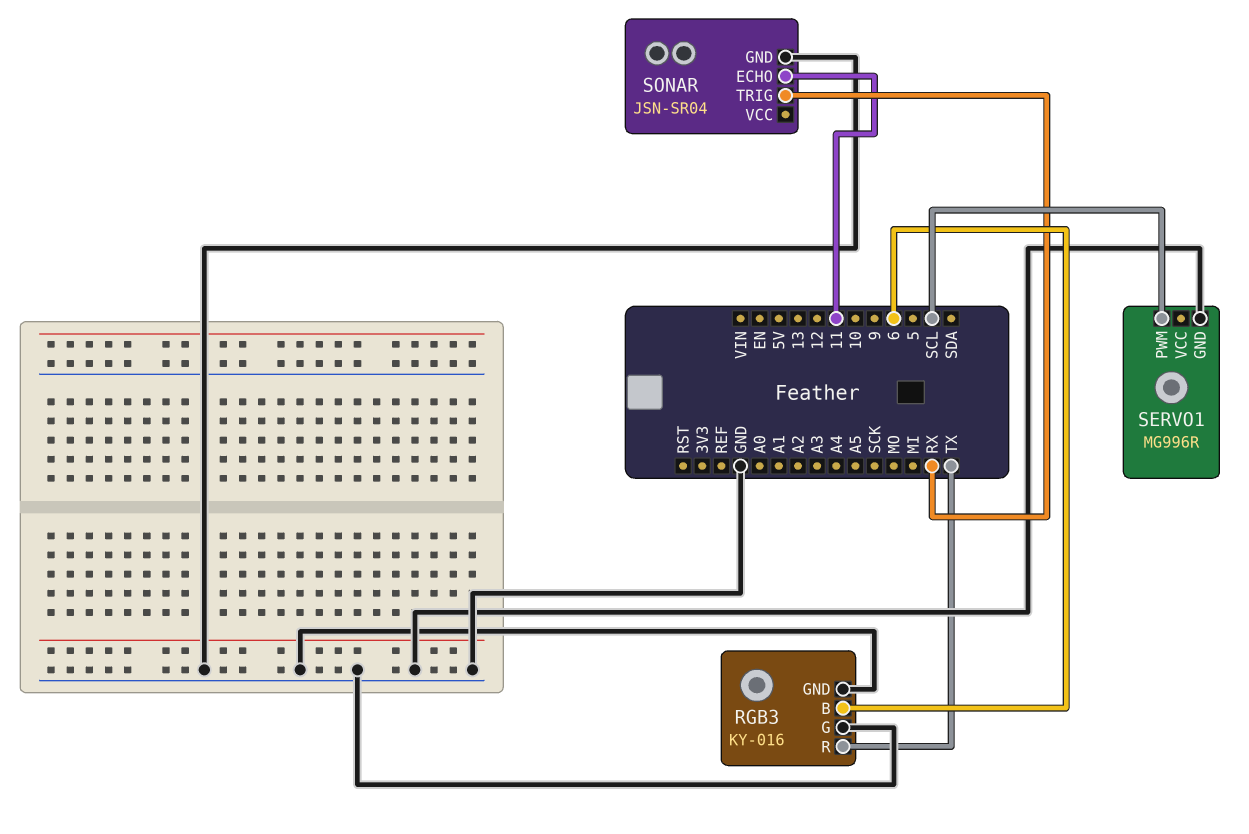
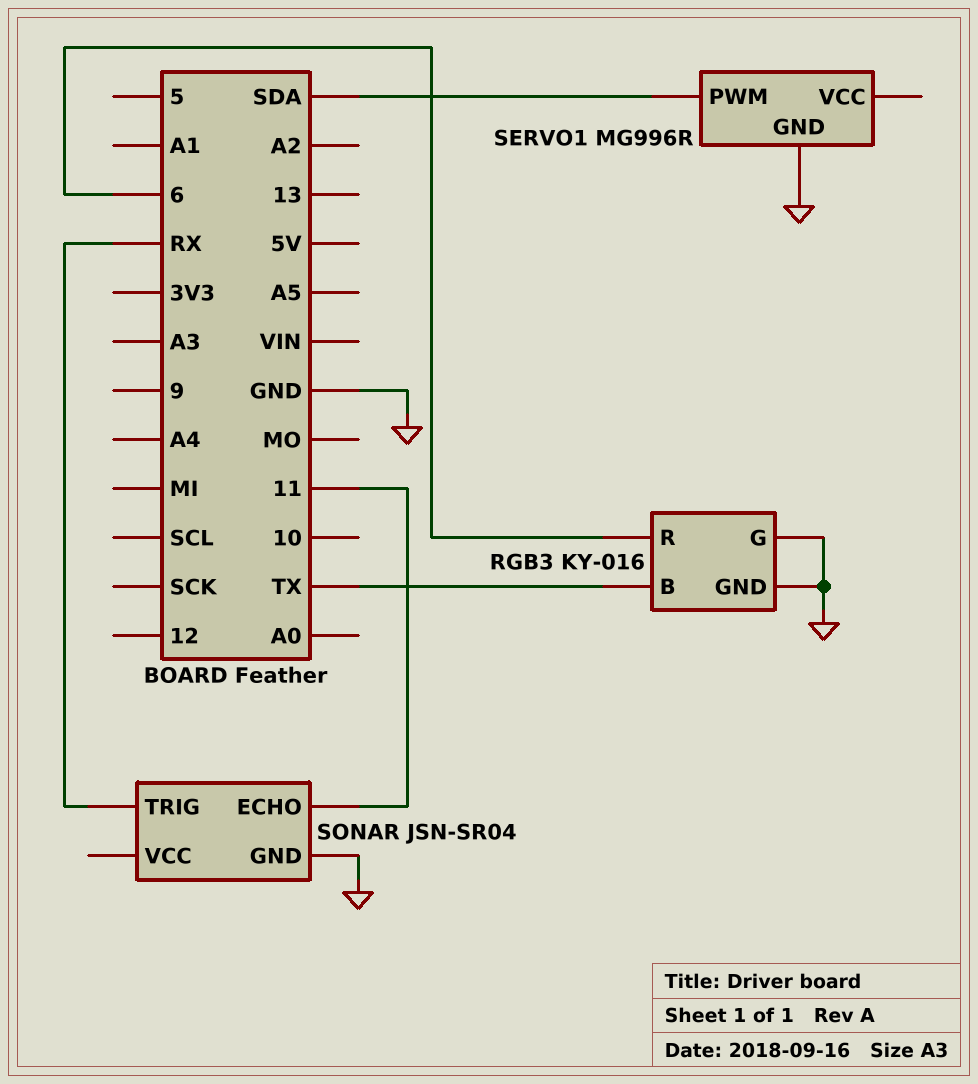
RGB3 pin B: 6 -> TX
RGB3 pin R: TX -> 6
SERVO1 pin PWM: SCL -> SDA

